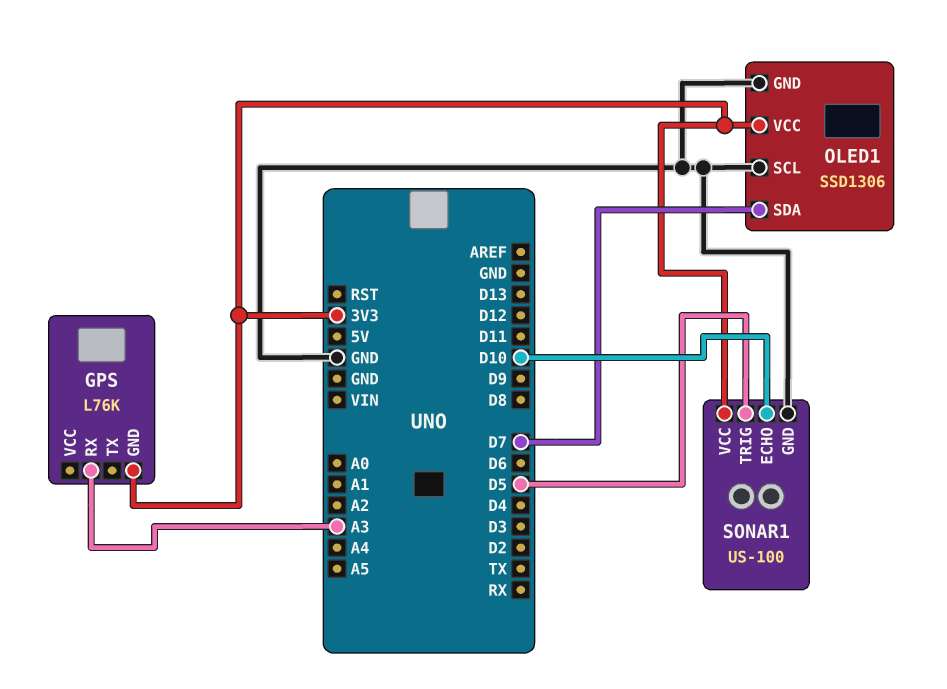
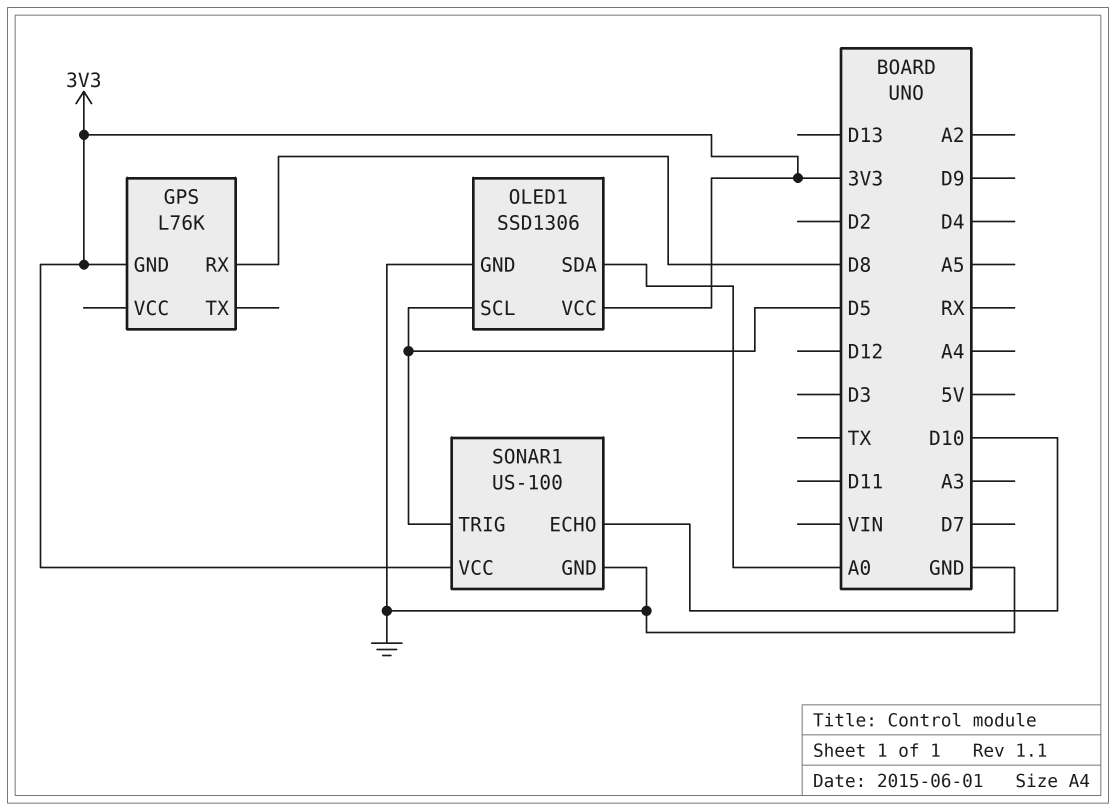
GPS pin RX: A3 -> D8
OLED1 pin SCL: GND -> D5
OLED1 pin SDA: D7 -> A0

